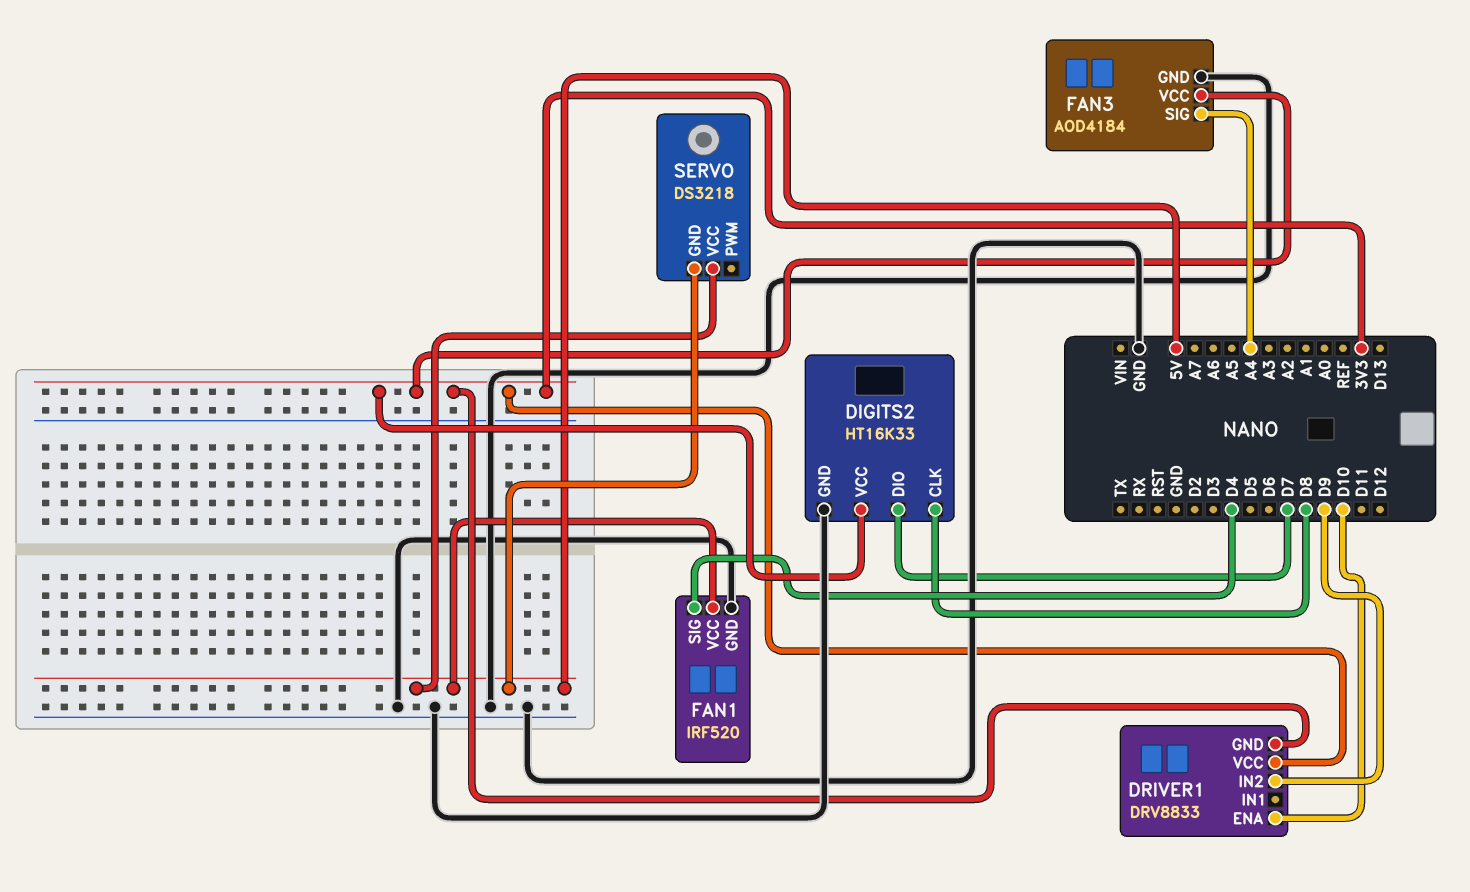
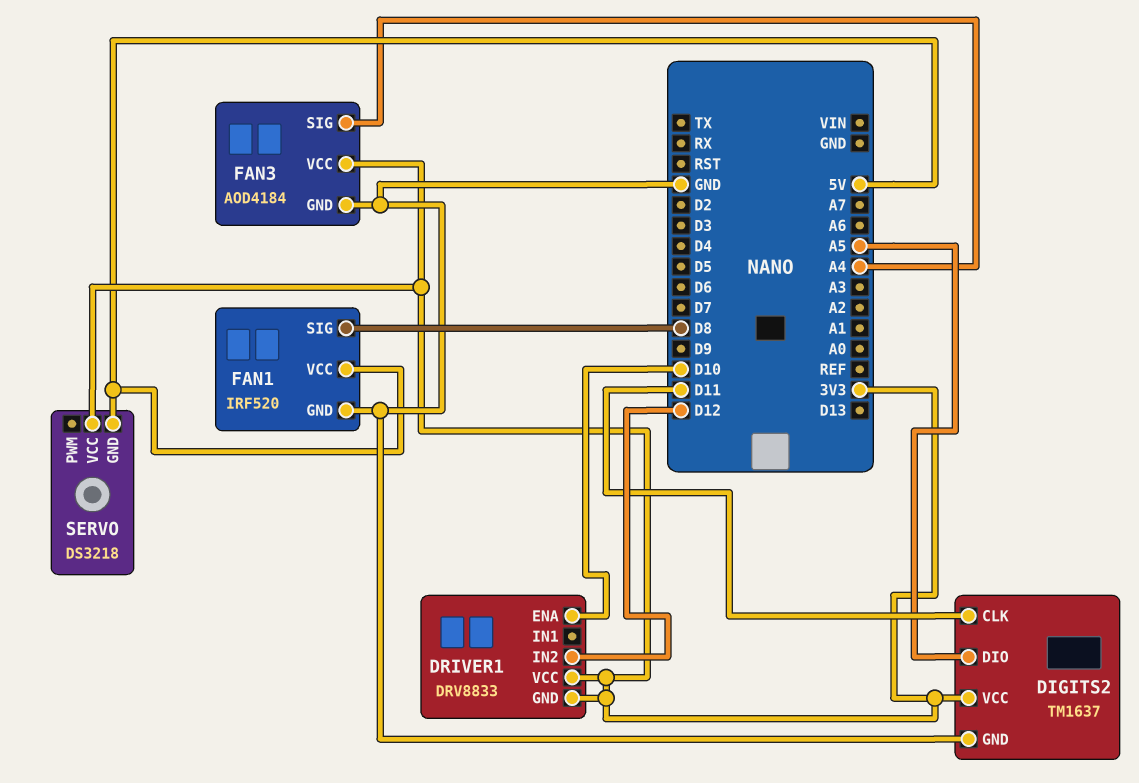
DIGITS2: HT16K33 -> TM1637
DIGITS2 pin CLK: D8 -> D11
DIGITS2 pin DIO: D7 -> A5
DRIVER1 pin IN2: D9 -> D12
FAN1 pin SIG: D4 -> D8
SERVO pin VCC: 5V -> 3V3

